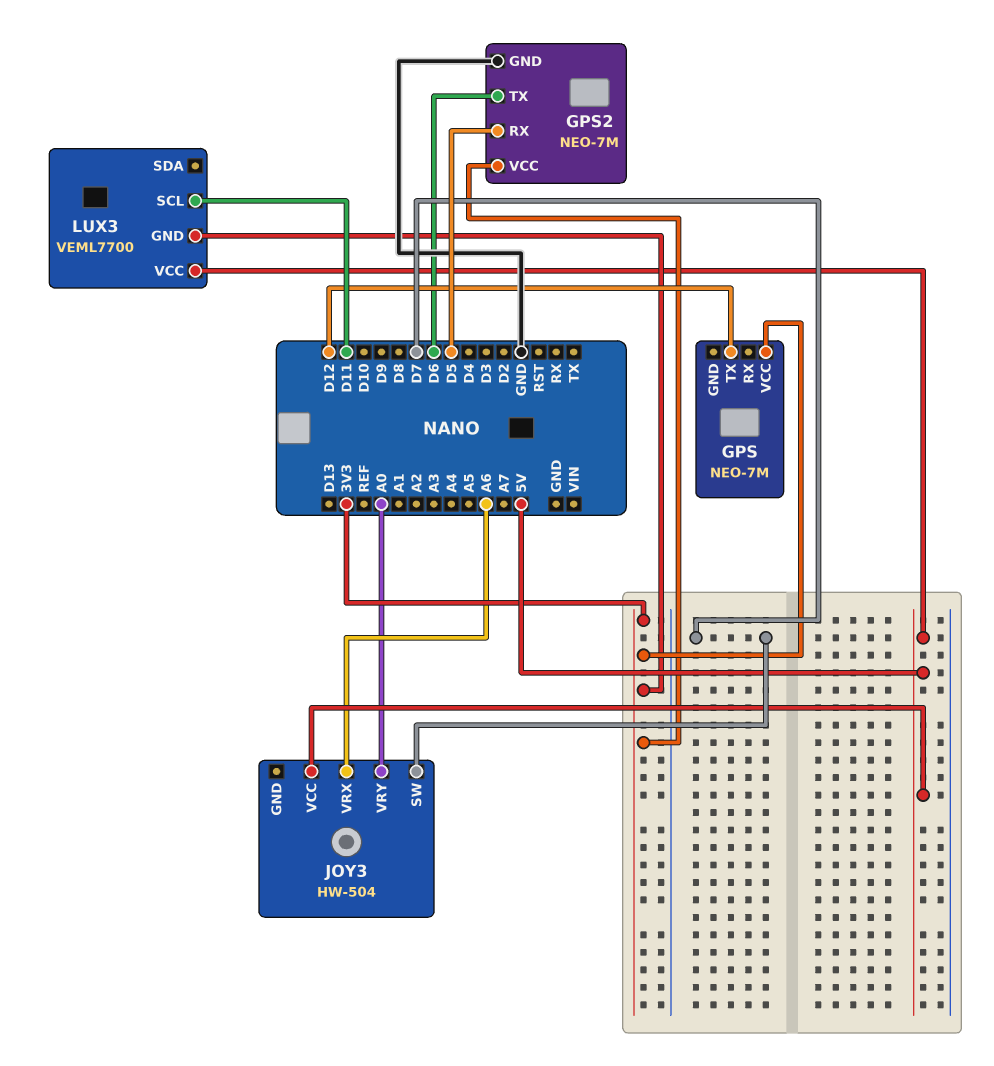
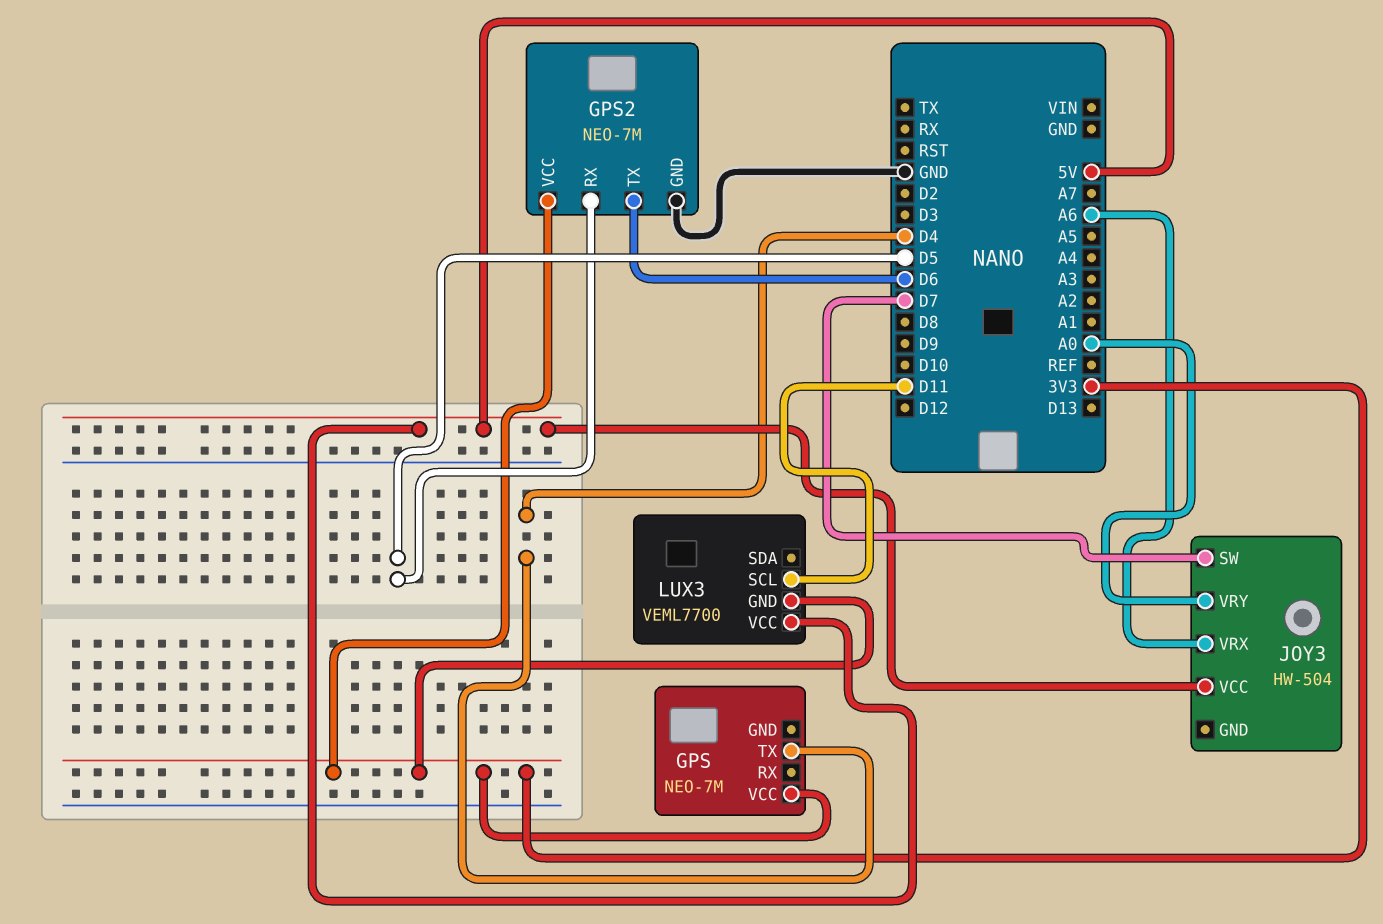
GPS pin TX: D12 -> D4

